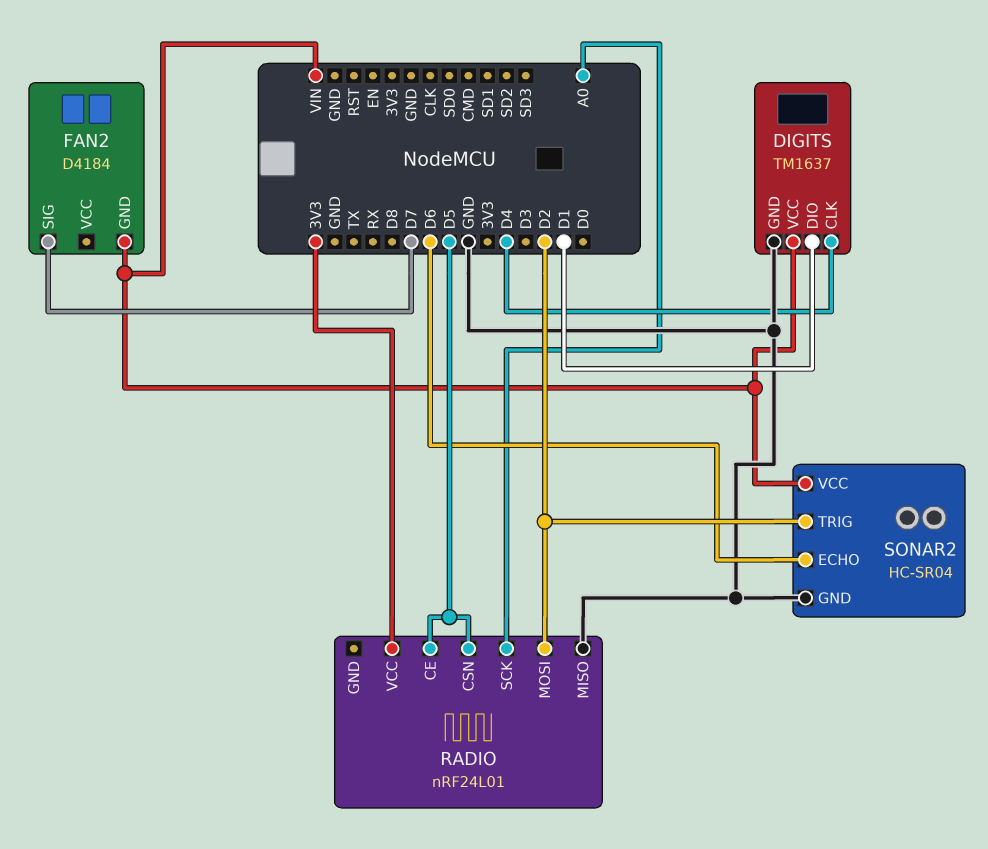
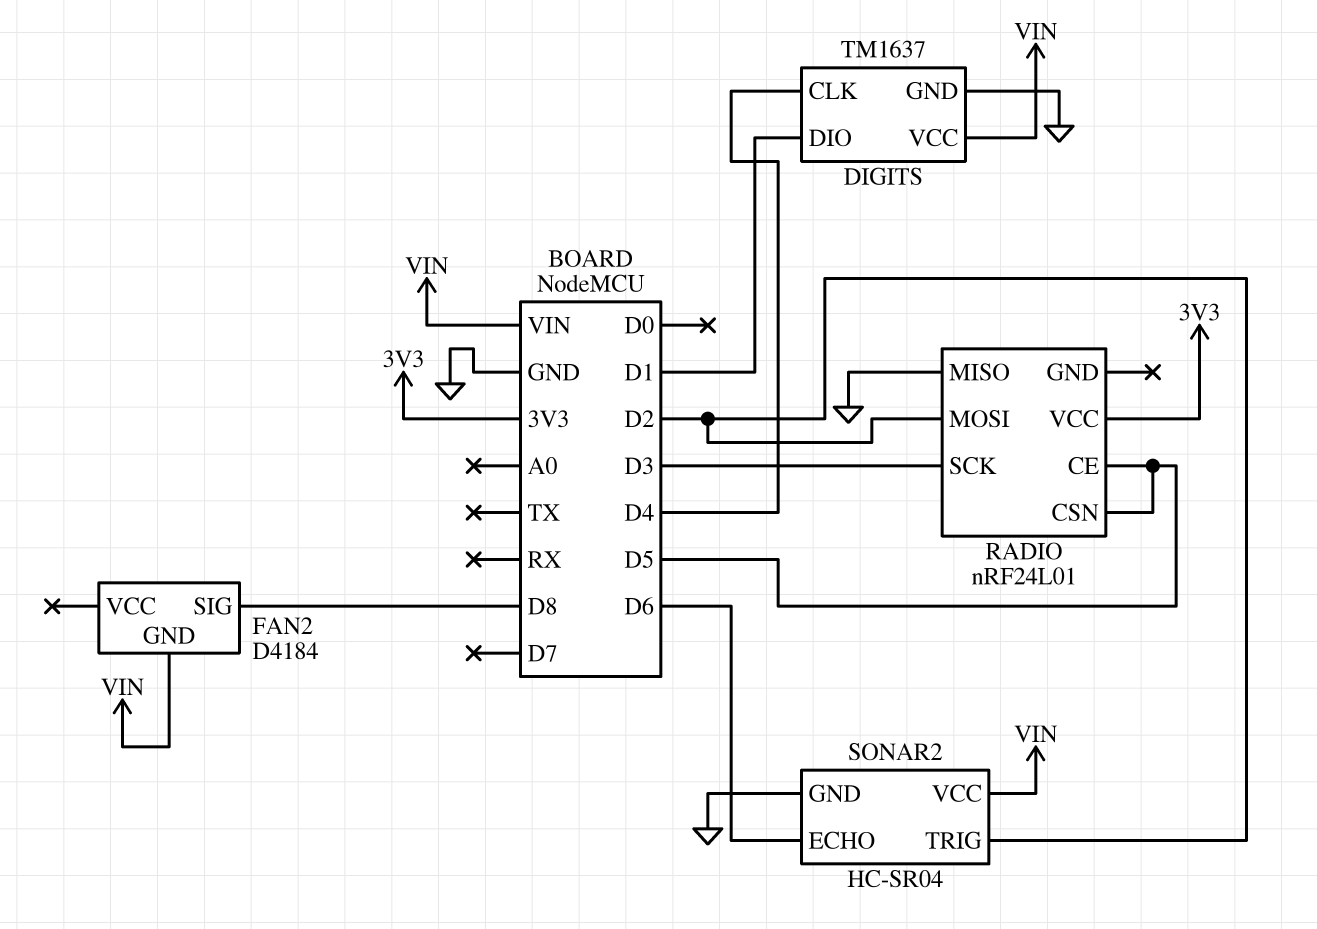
FAN2 pin SIG: D7 -> D8
RADIO pin SCK: A0 -> D3

